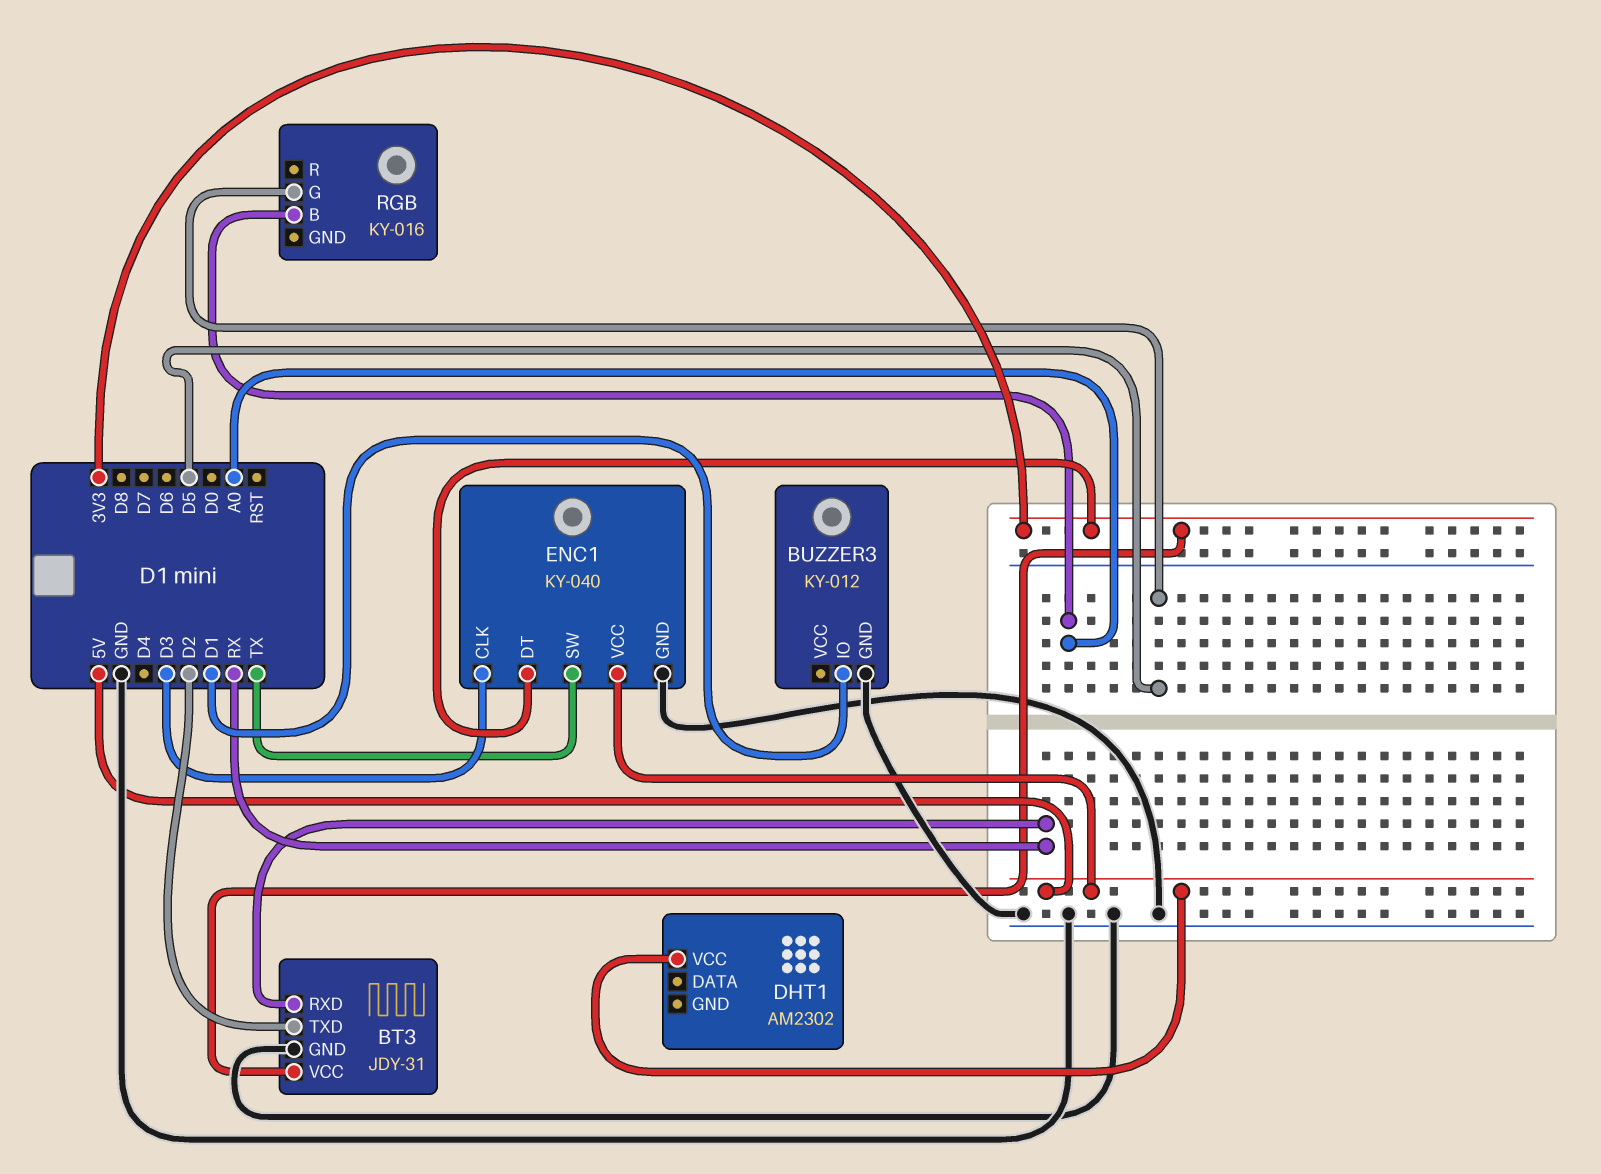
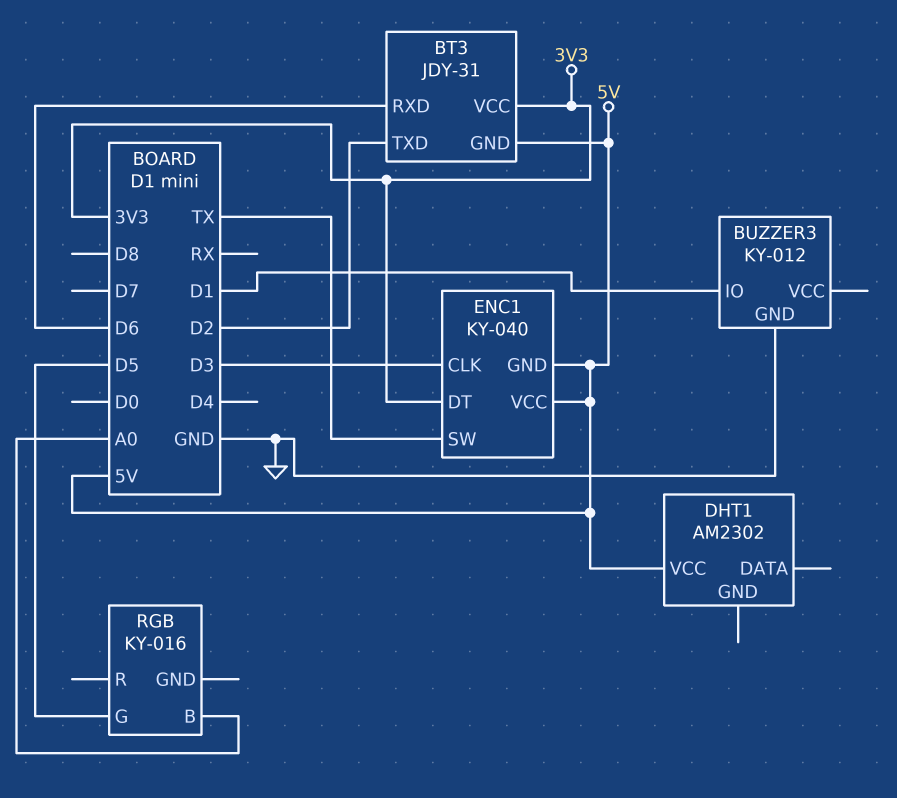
BT3 pin GND: GND -> 5V
BT3 pin RXD: RX -> D6
ENC1 pin GND: GND -> 5V

